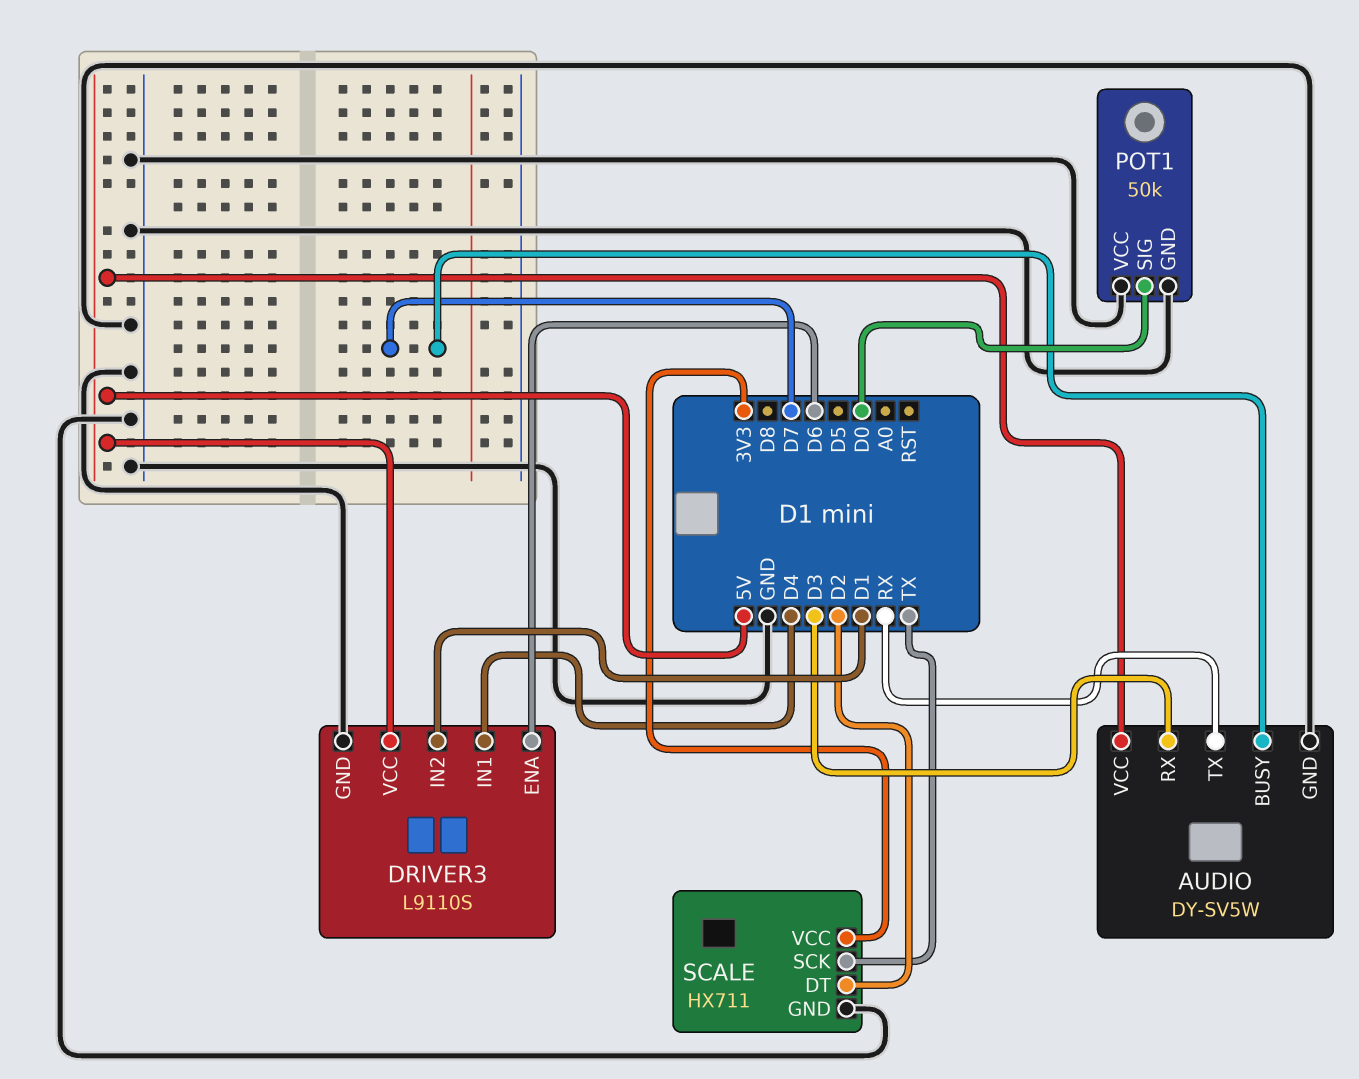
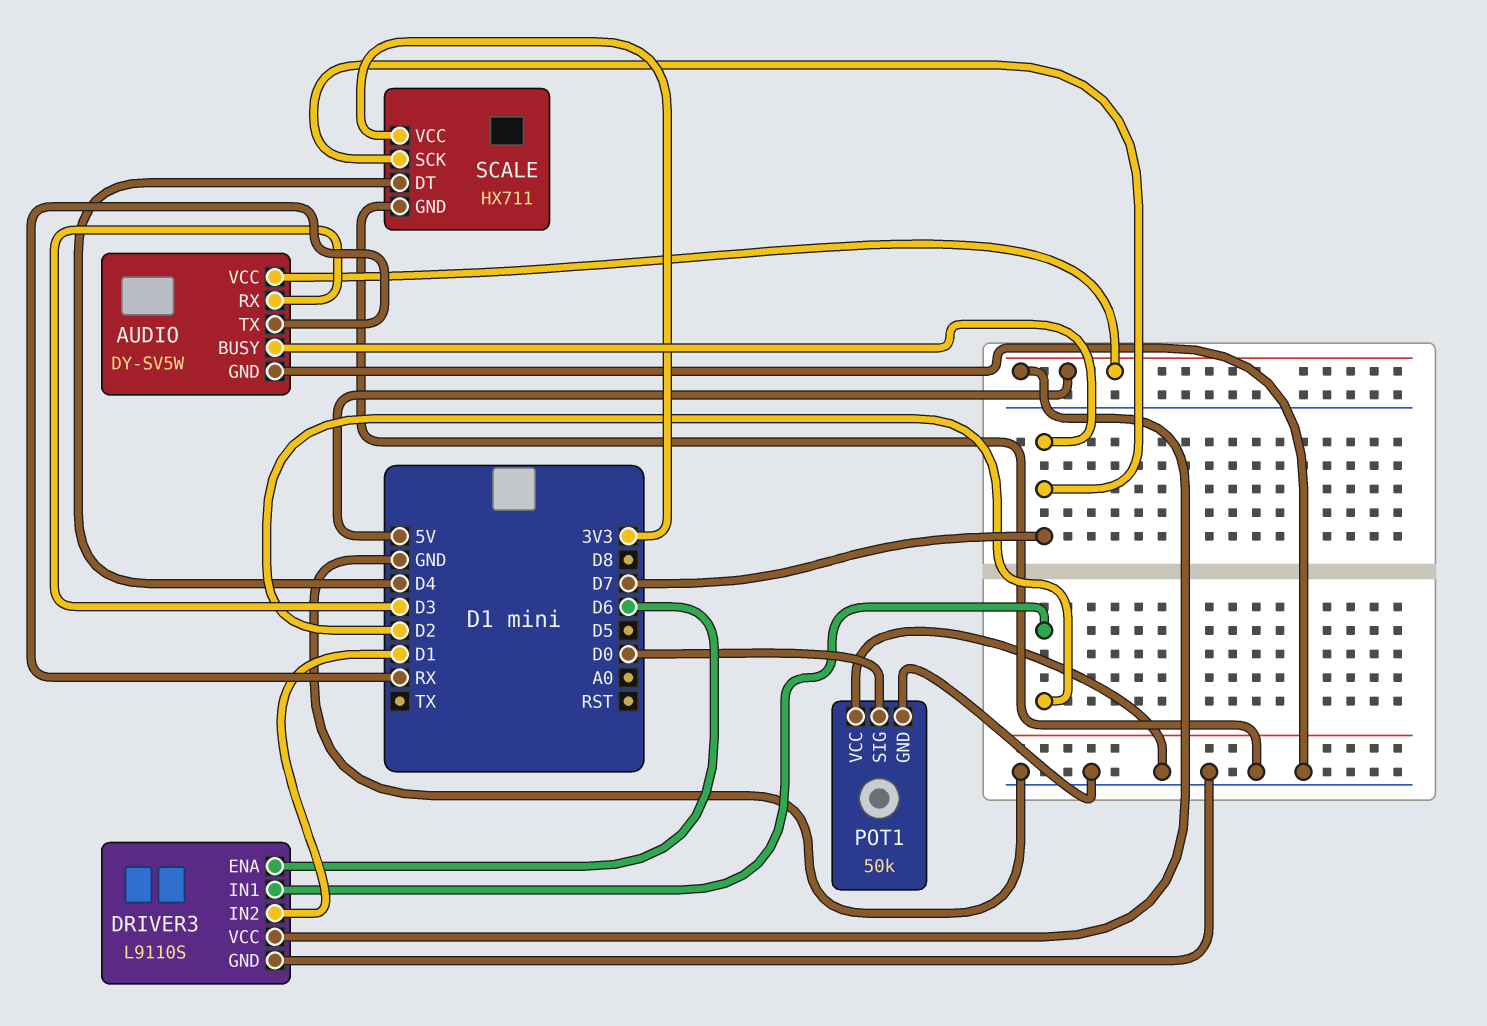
DRIVER3 pin IN1: D4 -> D2
SCALE pin DT: D2 -> D4
SCALE pin SCK: TX -> D7

